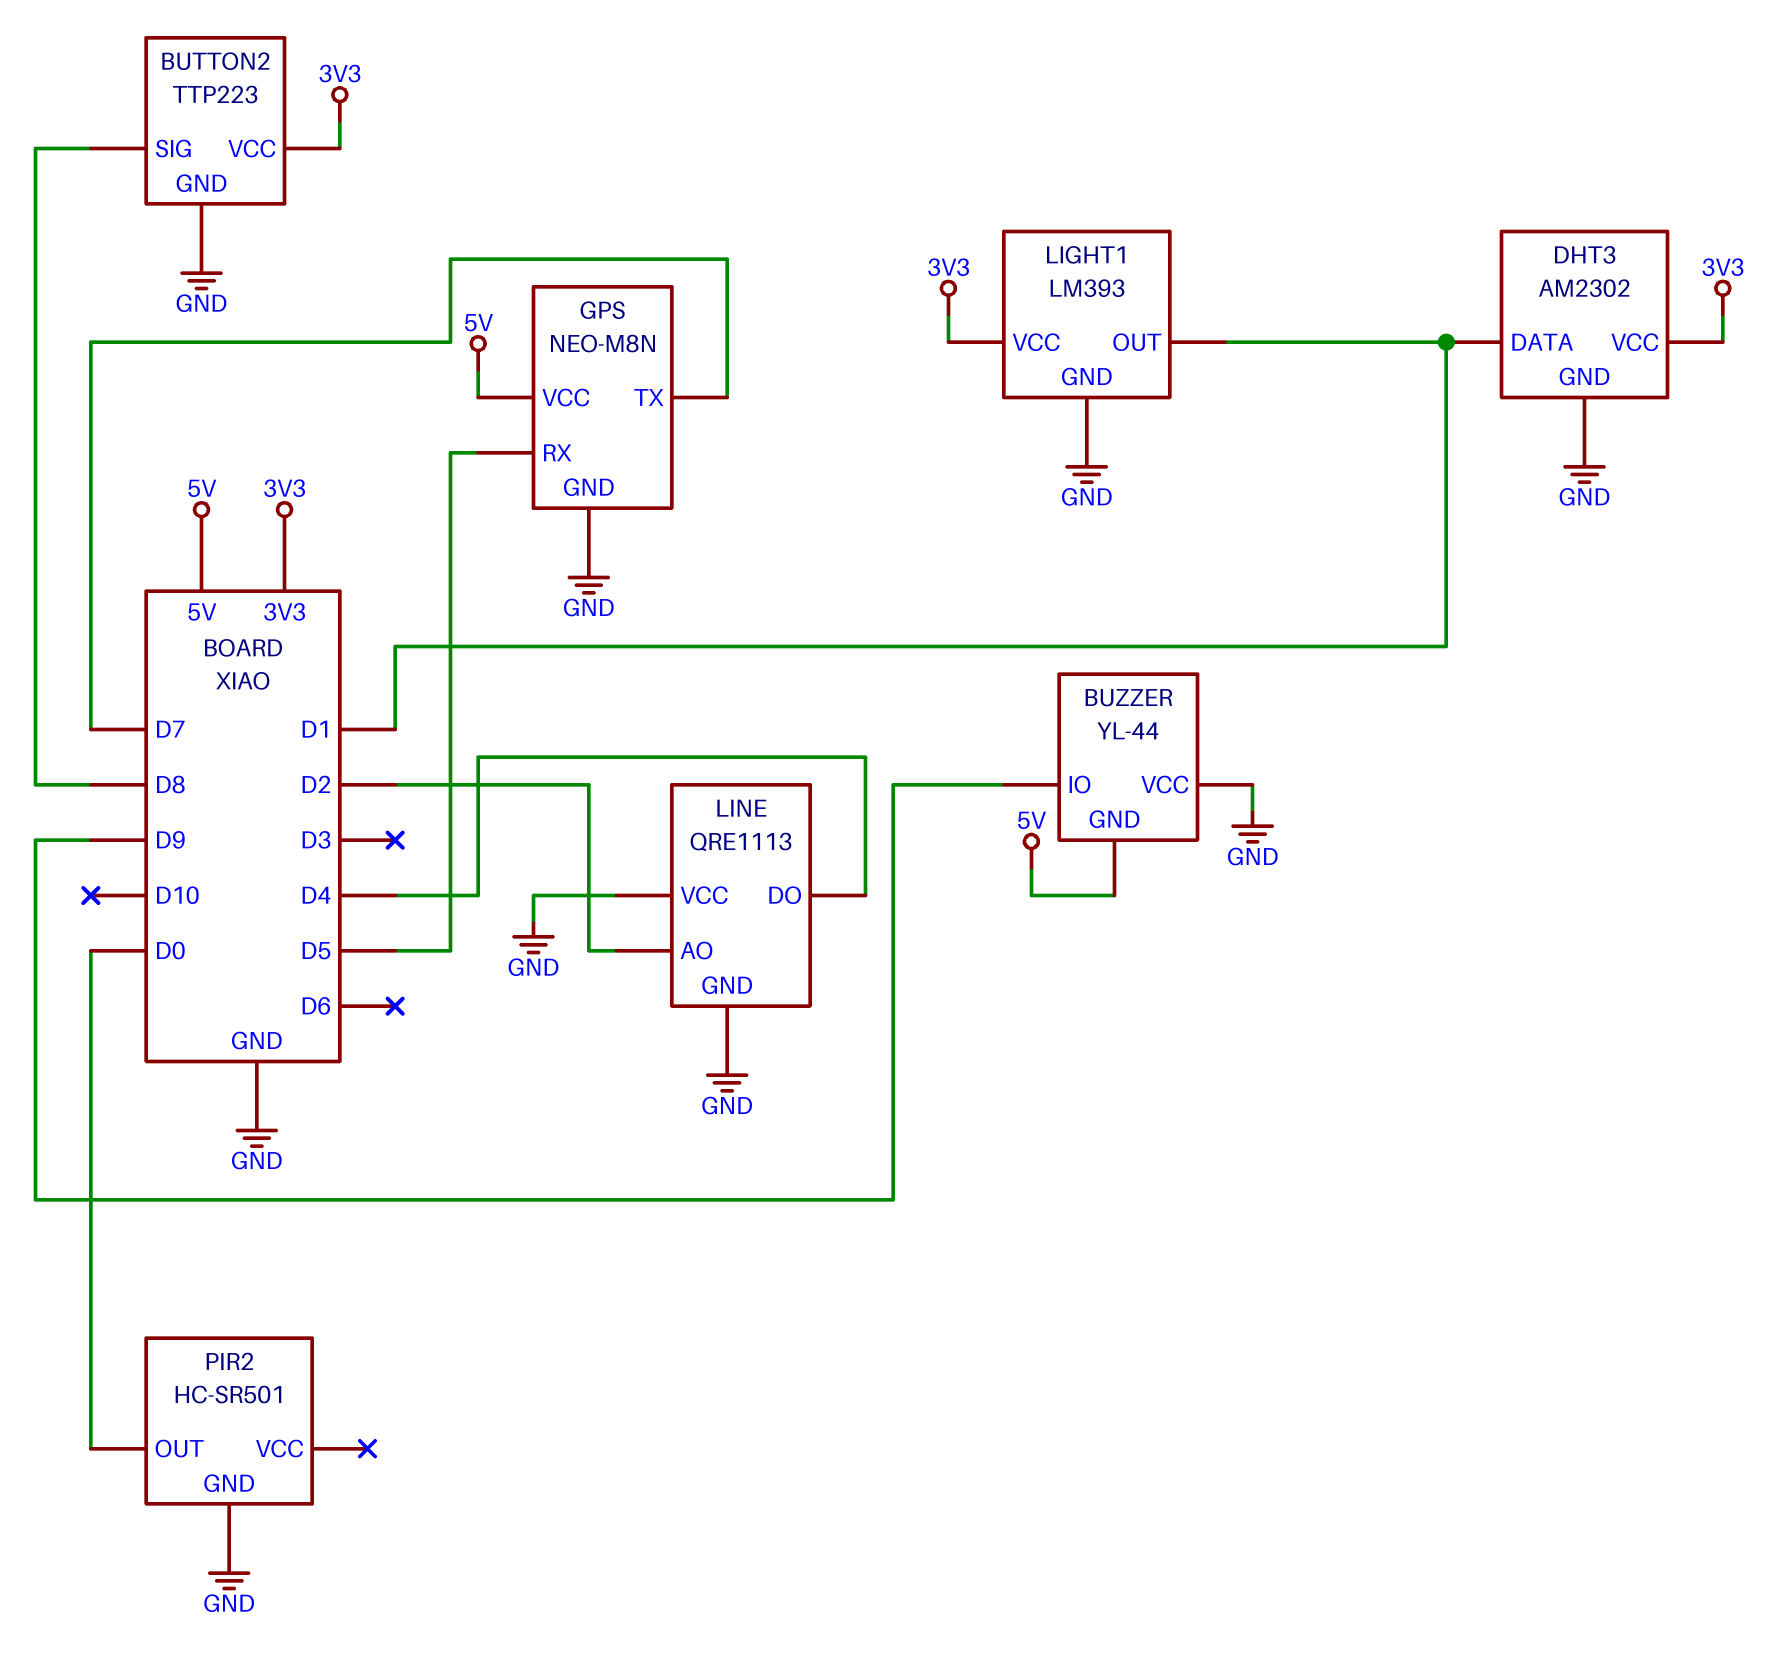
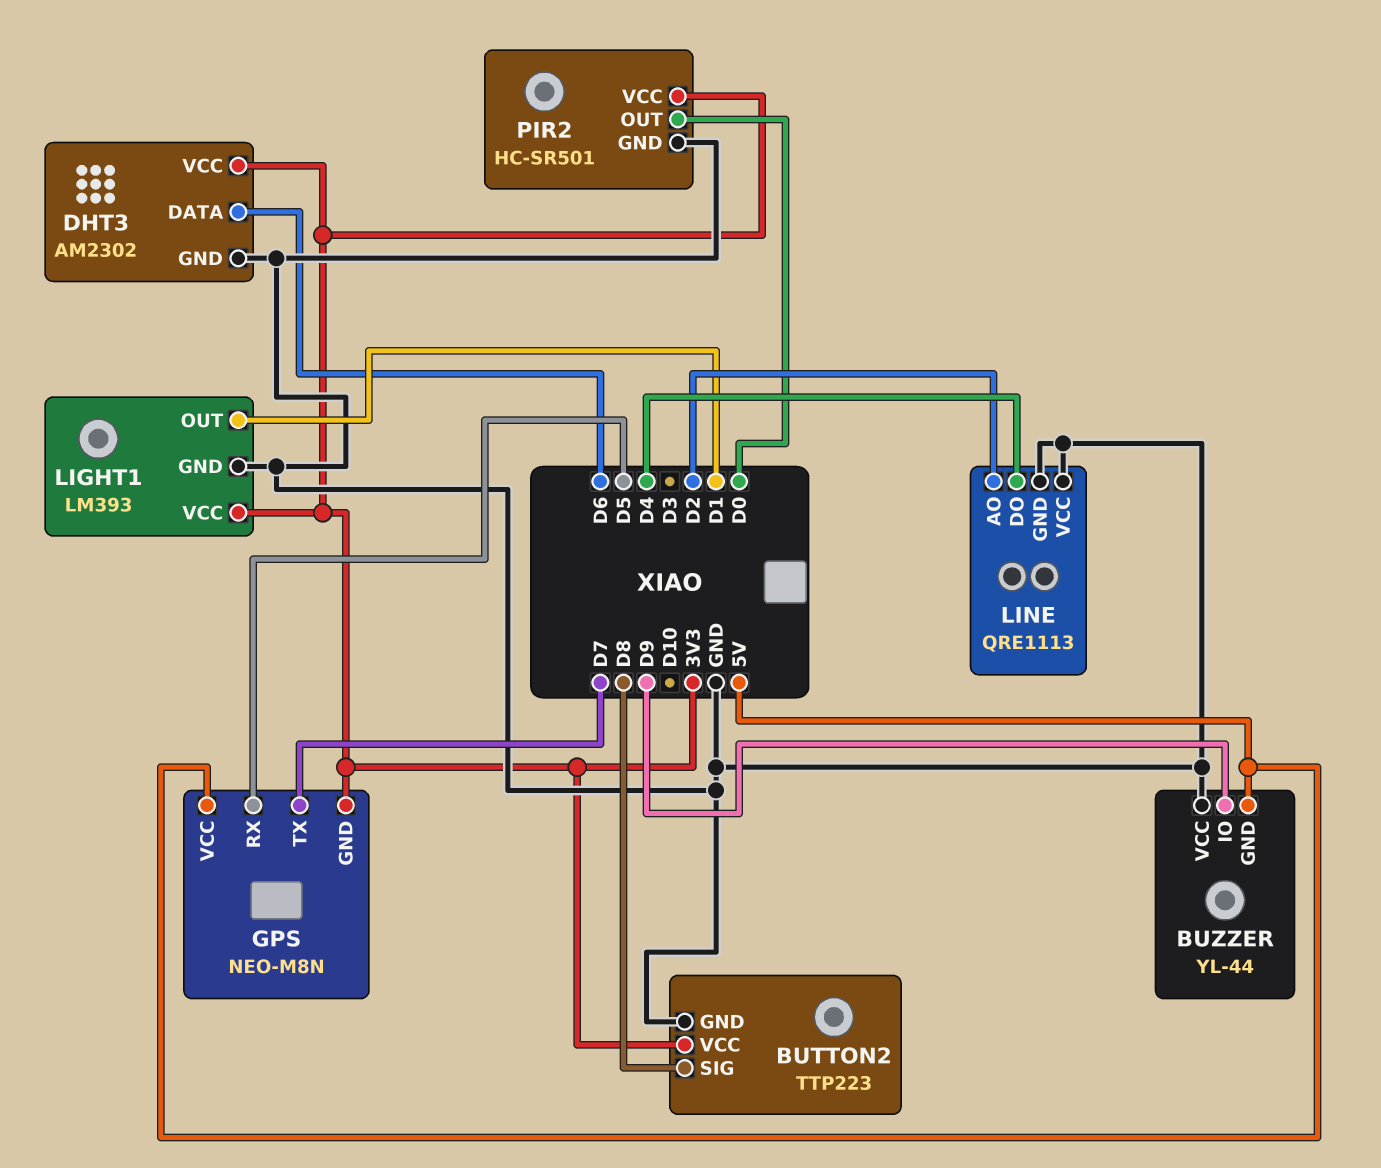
DHT3 pin DATA: D1 -> D6
GPS pin GND: GND -> 3V3
PIR2 pin VCC: none -> 3V3

